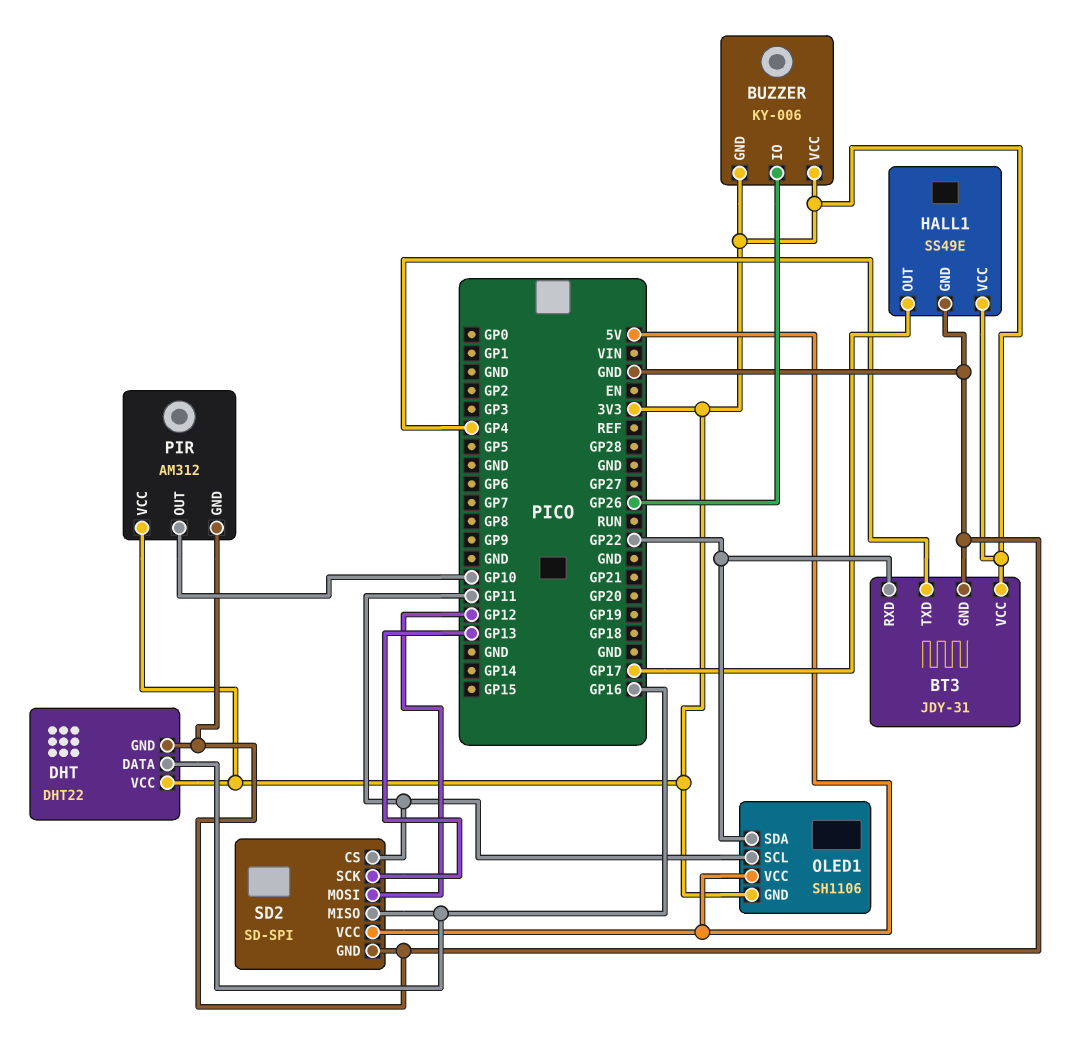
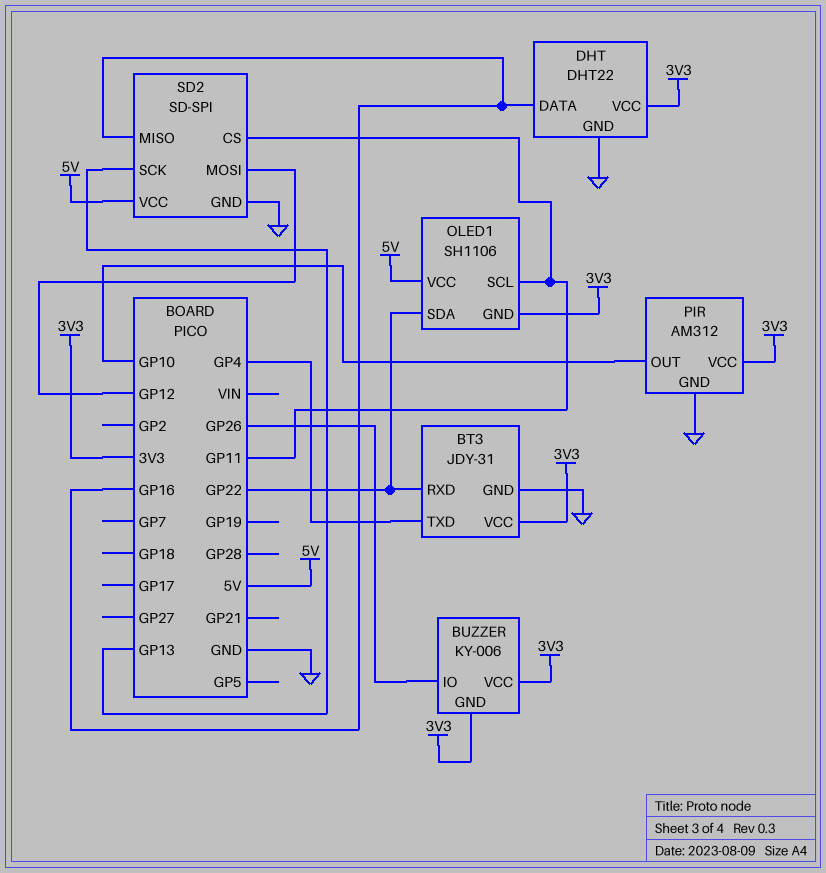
HALL1: SS49E -> none
HALL1 pin GND: GND -> none
HALL1 pin OUT: GP17 -> none
HALL1 pin VCC: 3V3 -> none

